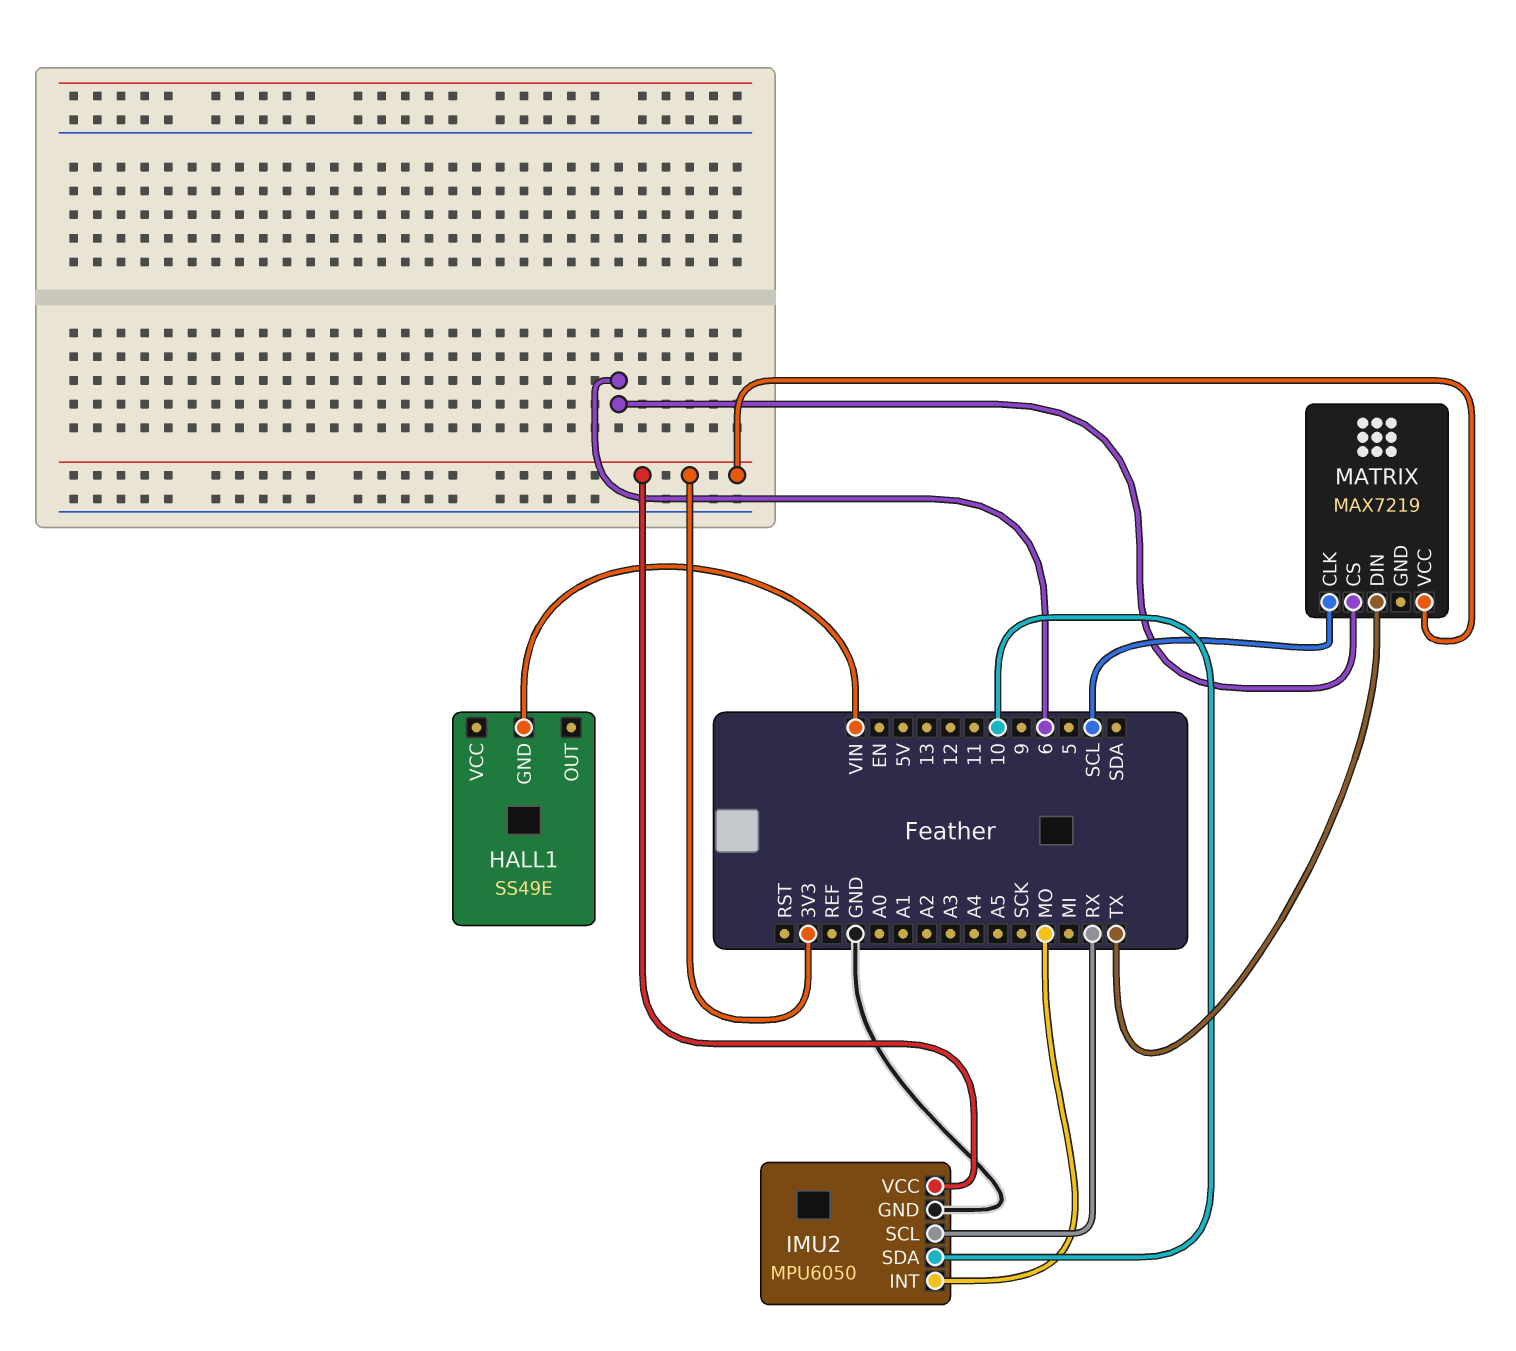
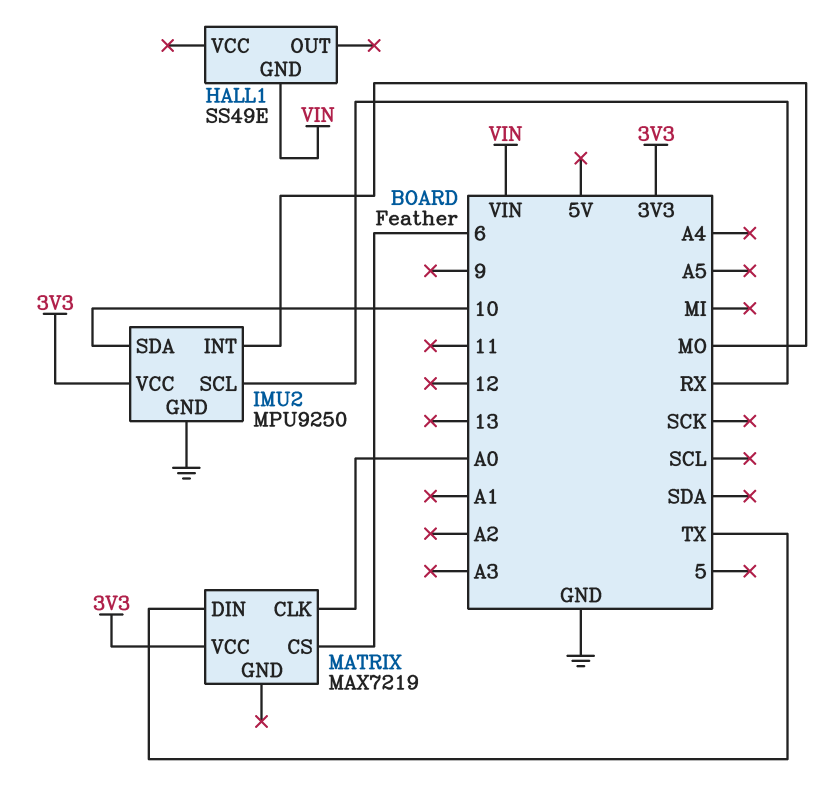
IMU2: MPU6050 -> MPU9250
MATRIX pin CLK: SCL -> A0

